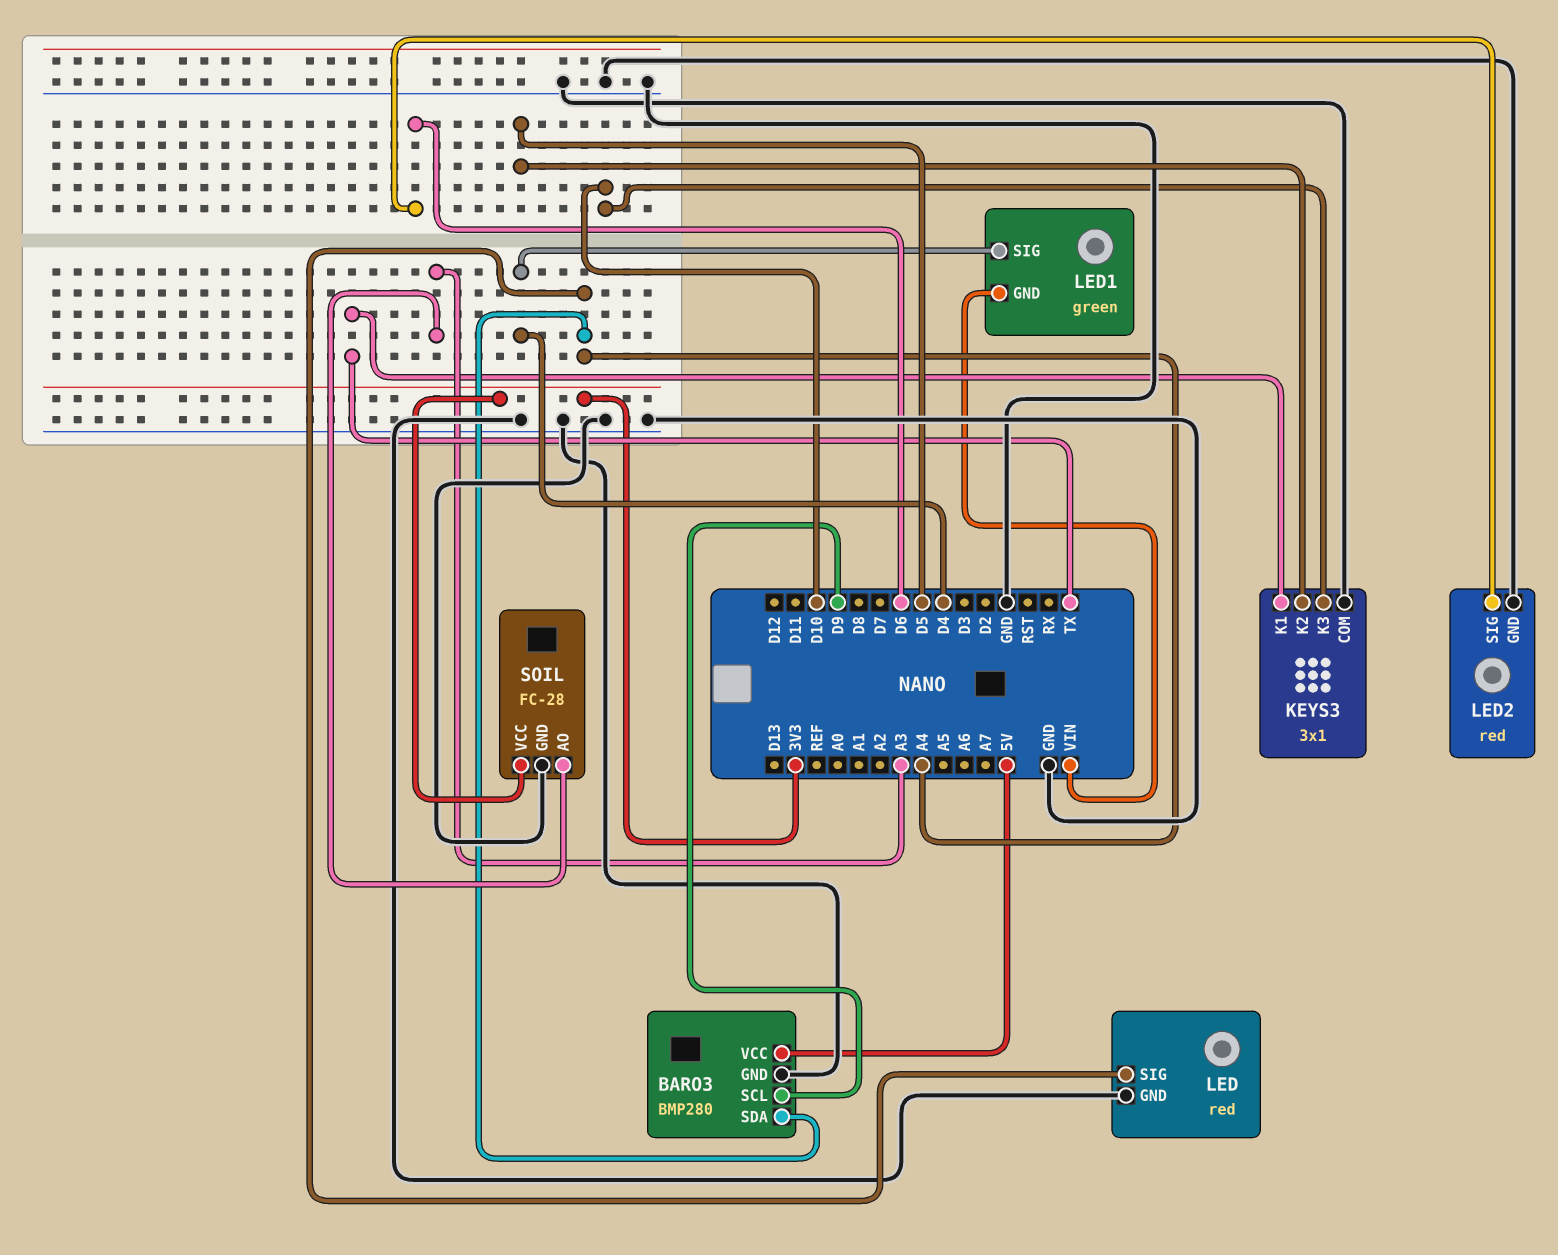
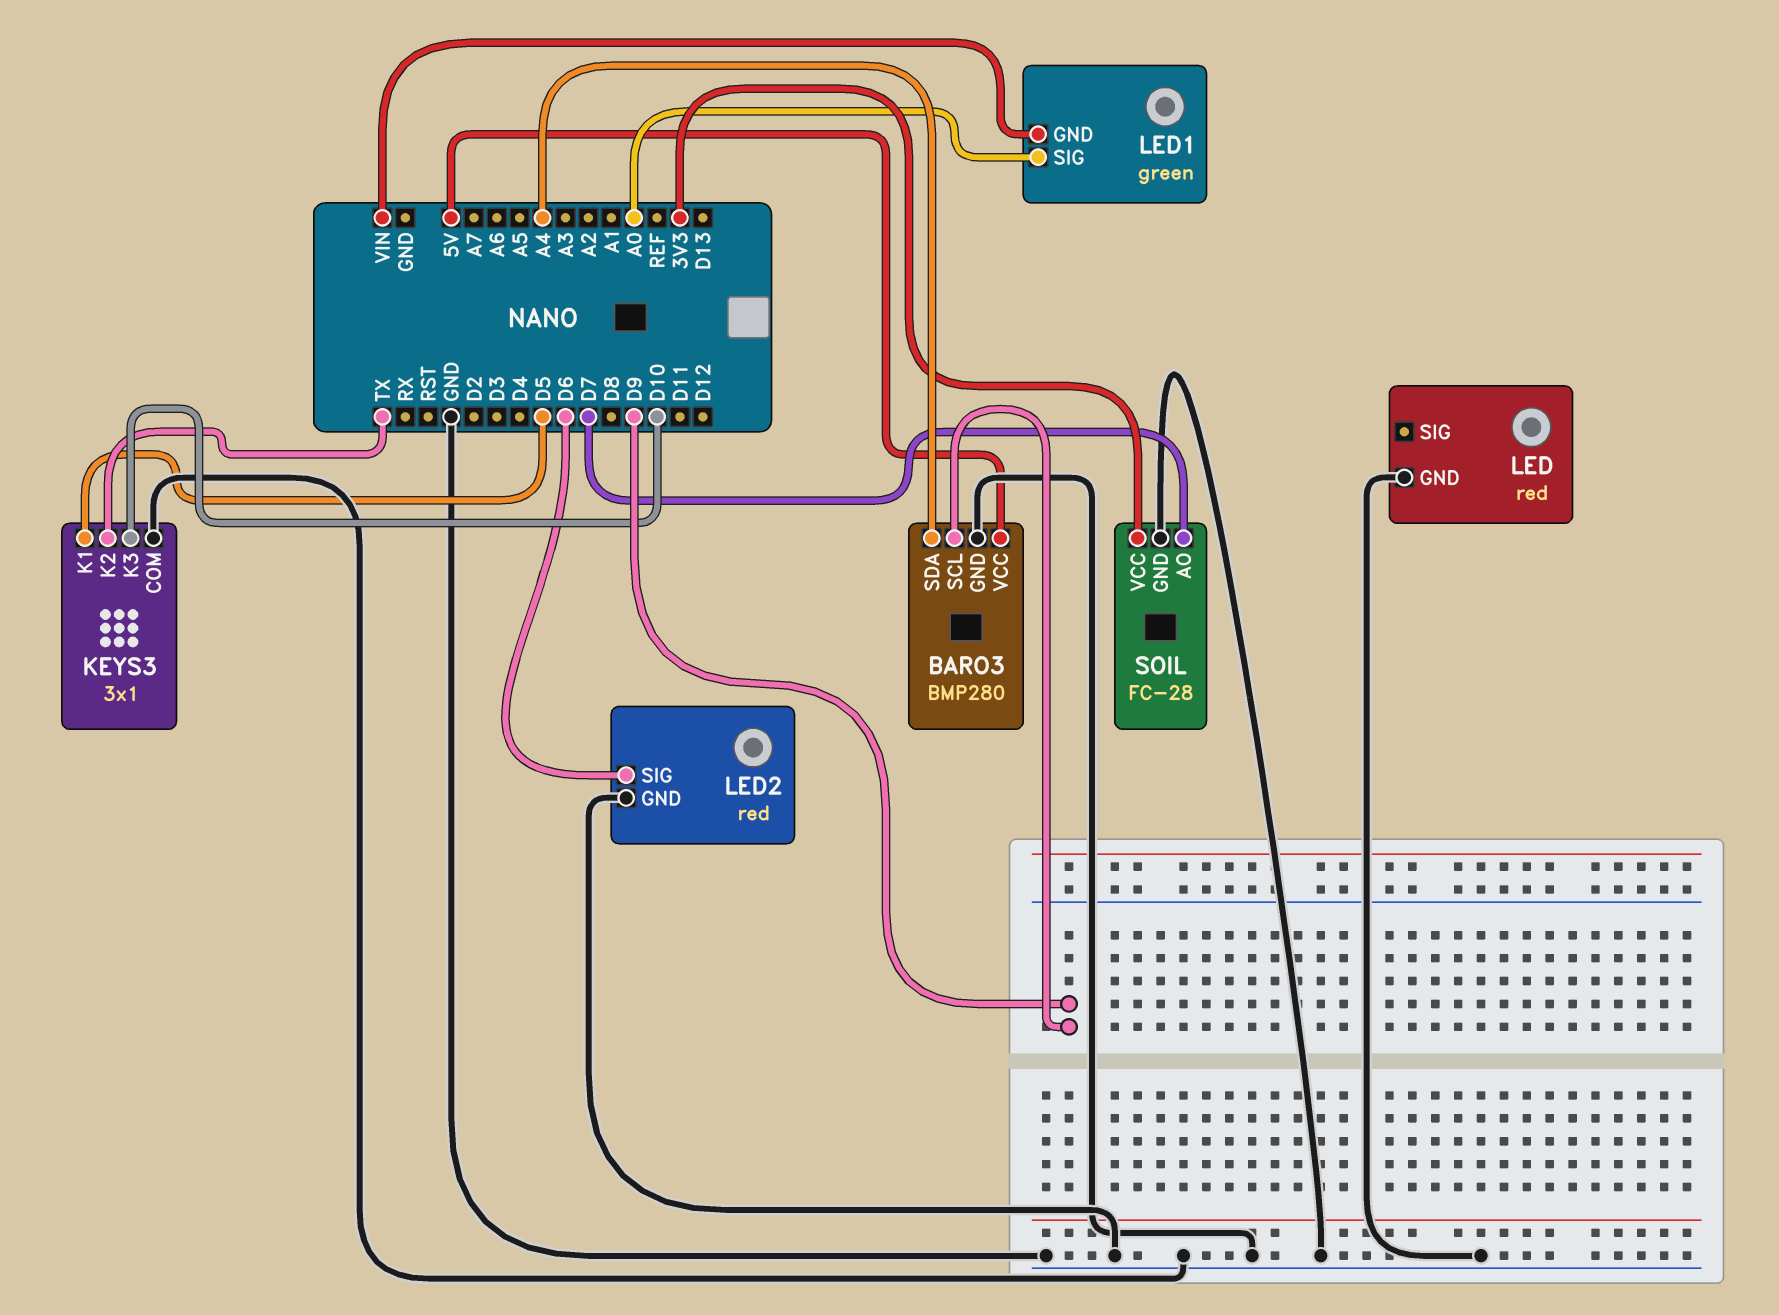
KEYS3 pin K1: TX -> D5
KEYS3 pin K2: D5 -> TX
LED pin SIG: A4 -> none
LED1 pin SIG: D4 -> A0
SOIL pin AO: A3 -> D7

